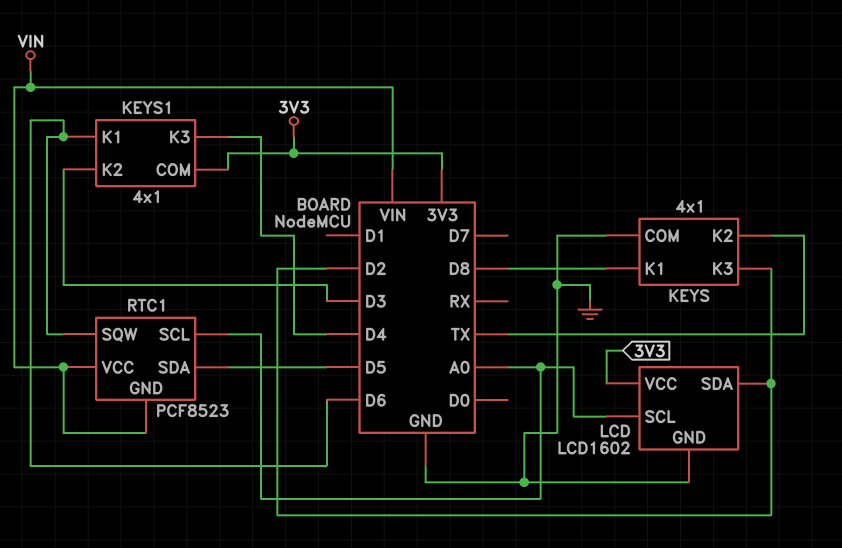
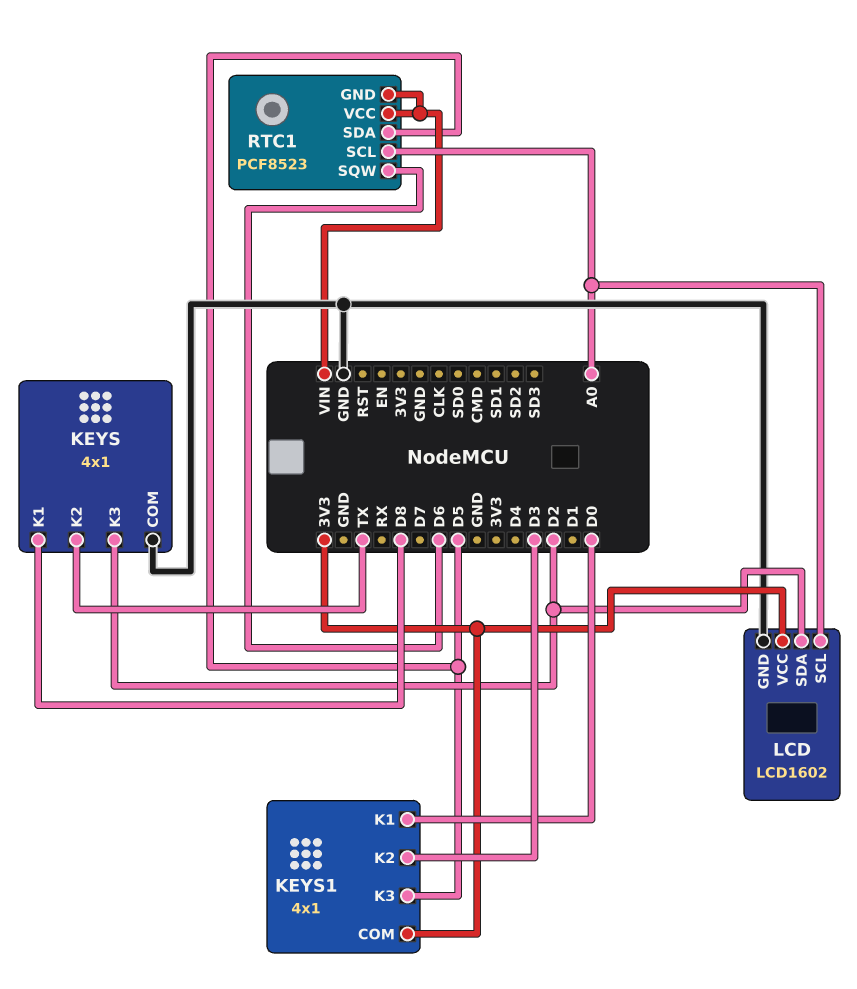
KEYS1 pin K1: D6 -> D0
KEYS1 pin K3: D4 -> D5

